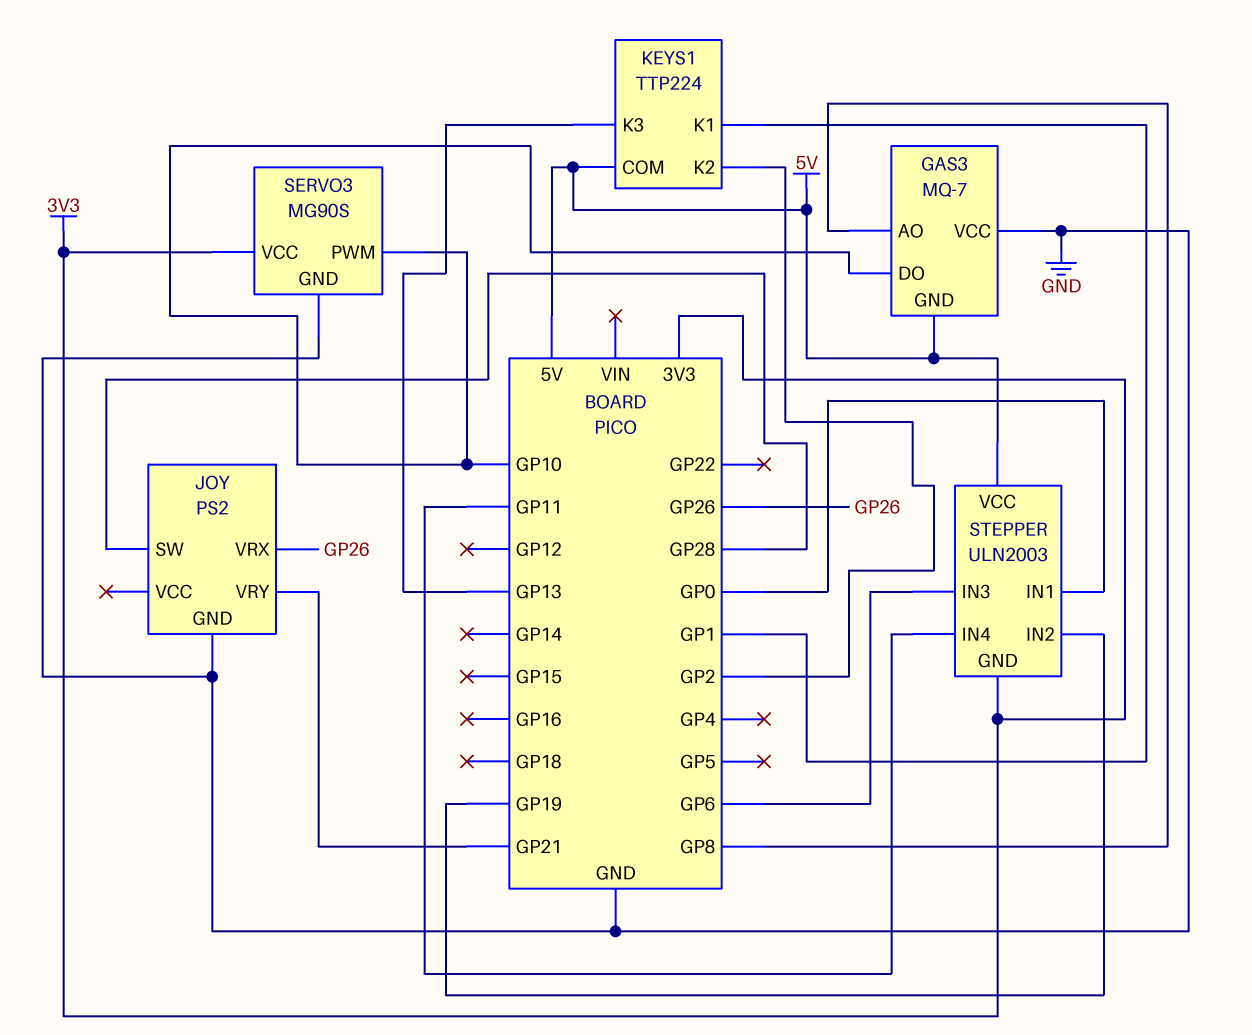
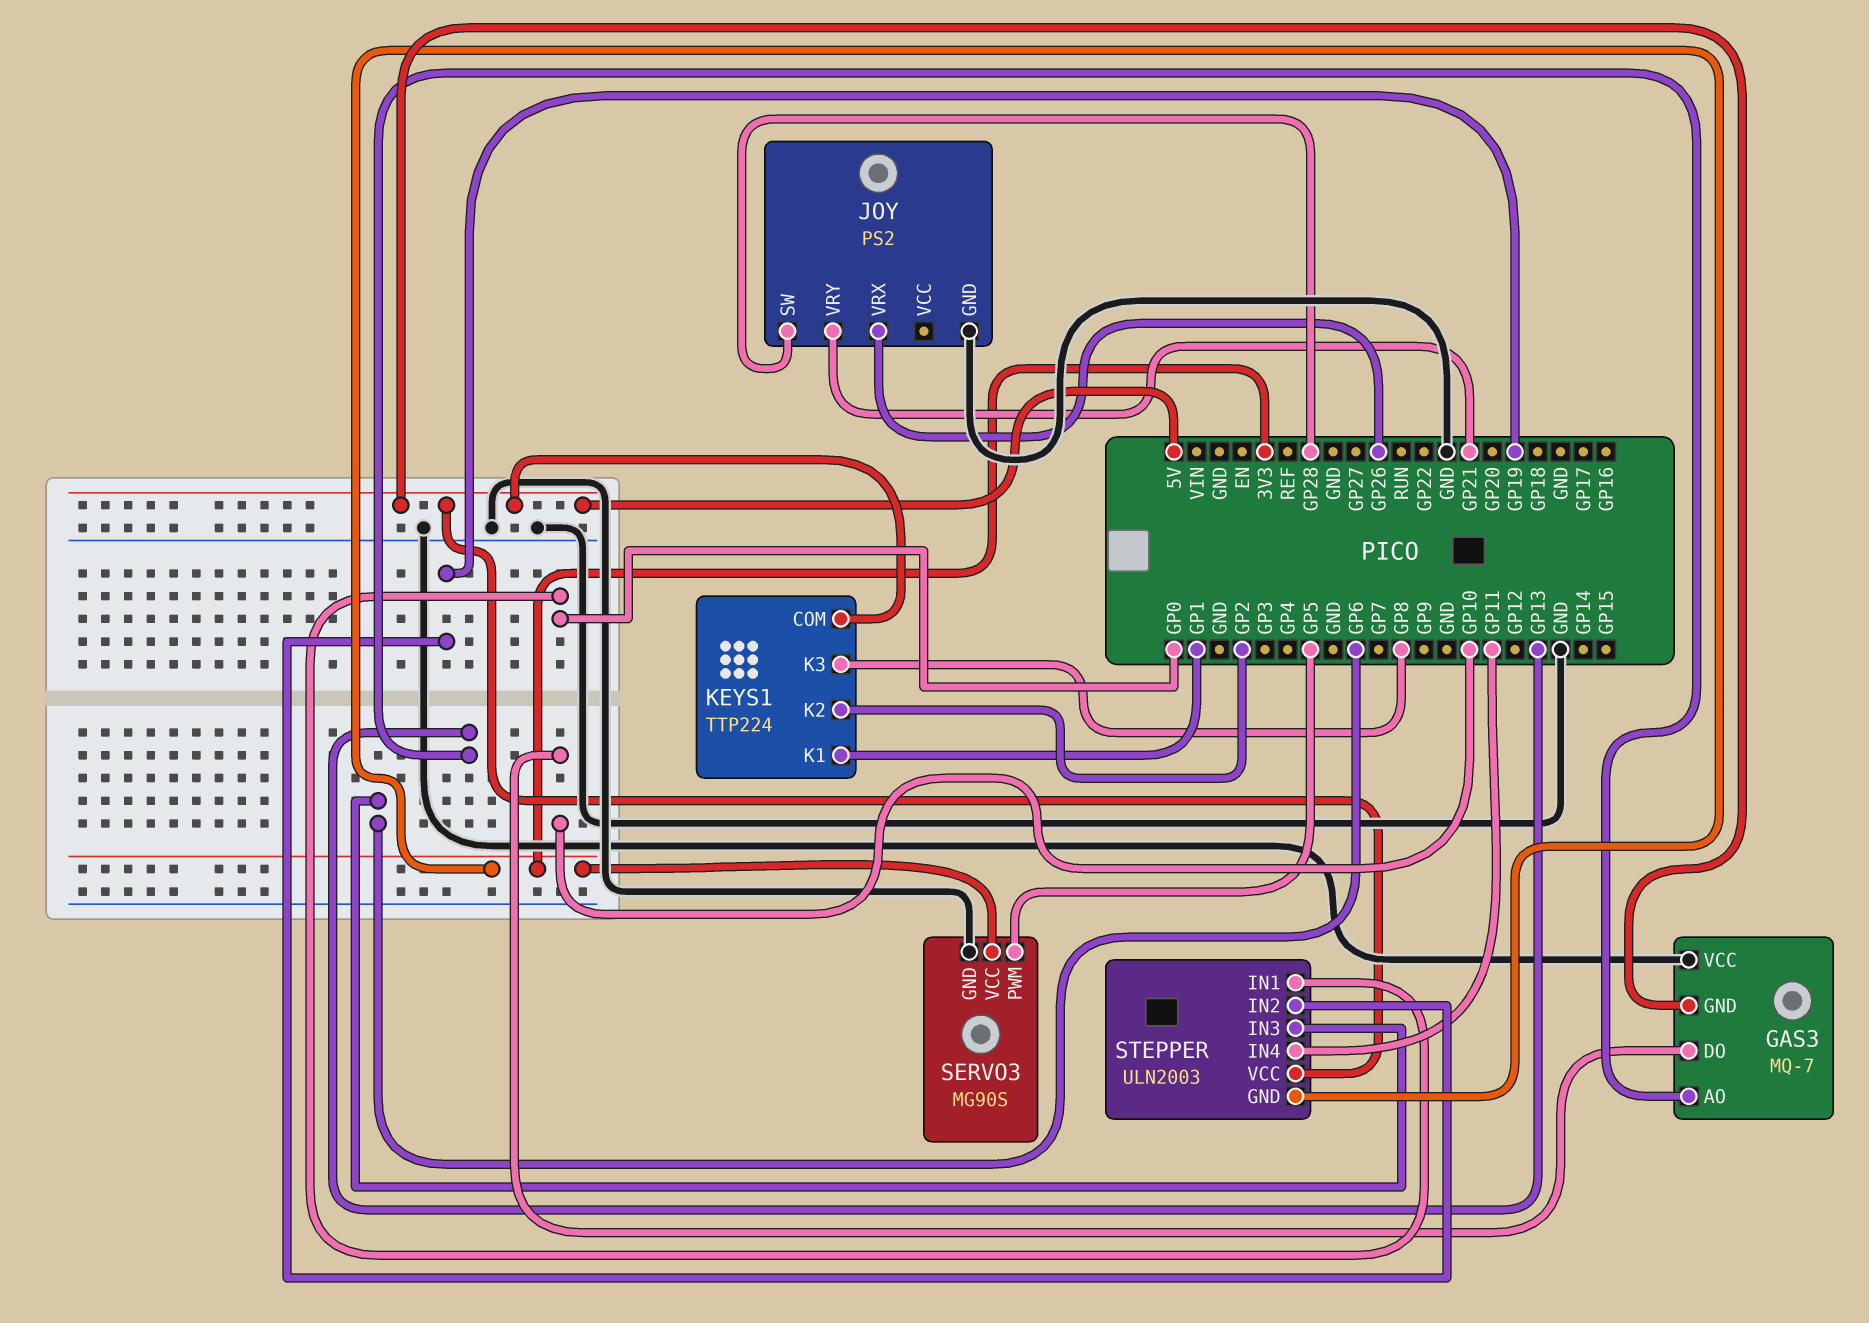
GAS3 pin AO: GP8 -> GP13
KEYS1 pin K3: GP13 -> GP8
SERVO3 pin PWM: GP10 -> GP5

